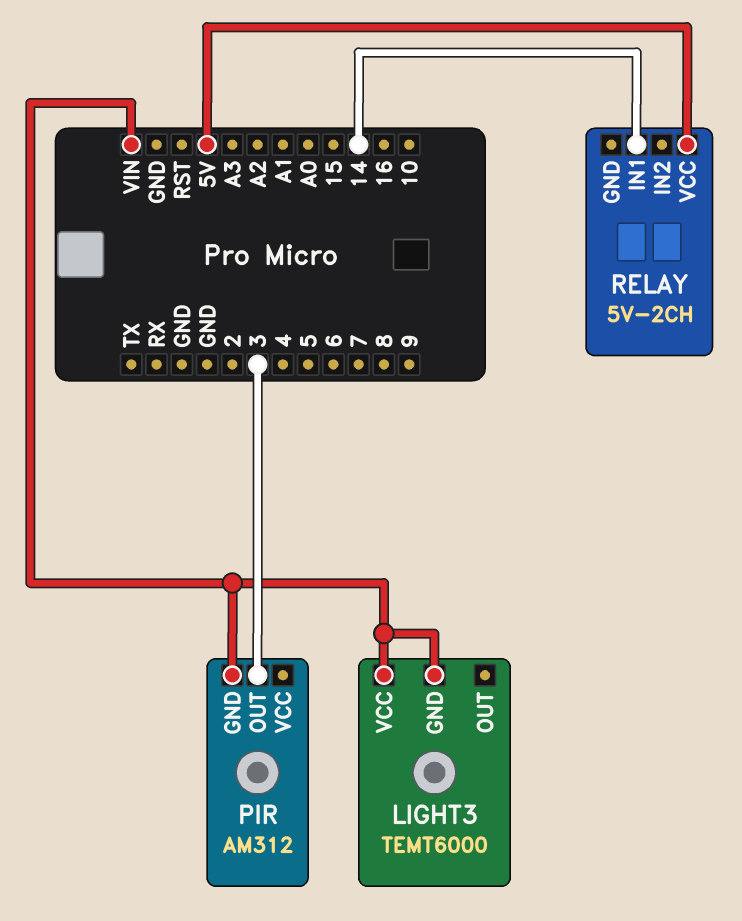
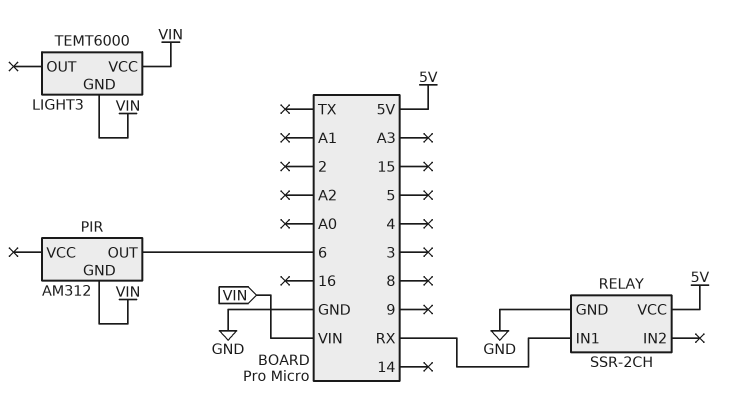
PIR pin OUT: 3 -> 6
RELAY: 5V-2CH -> SSR-2CH
RELAY pin GND: none -> GND
RELAY pin IN1: 14 -> RX

